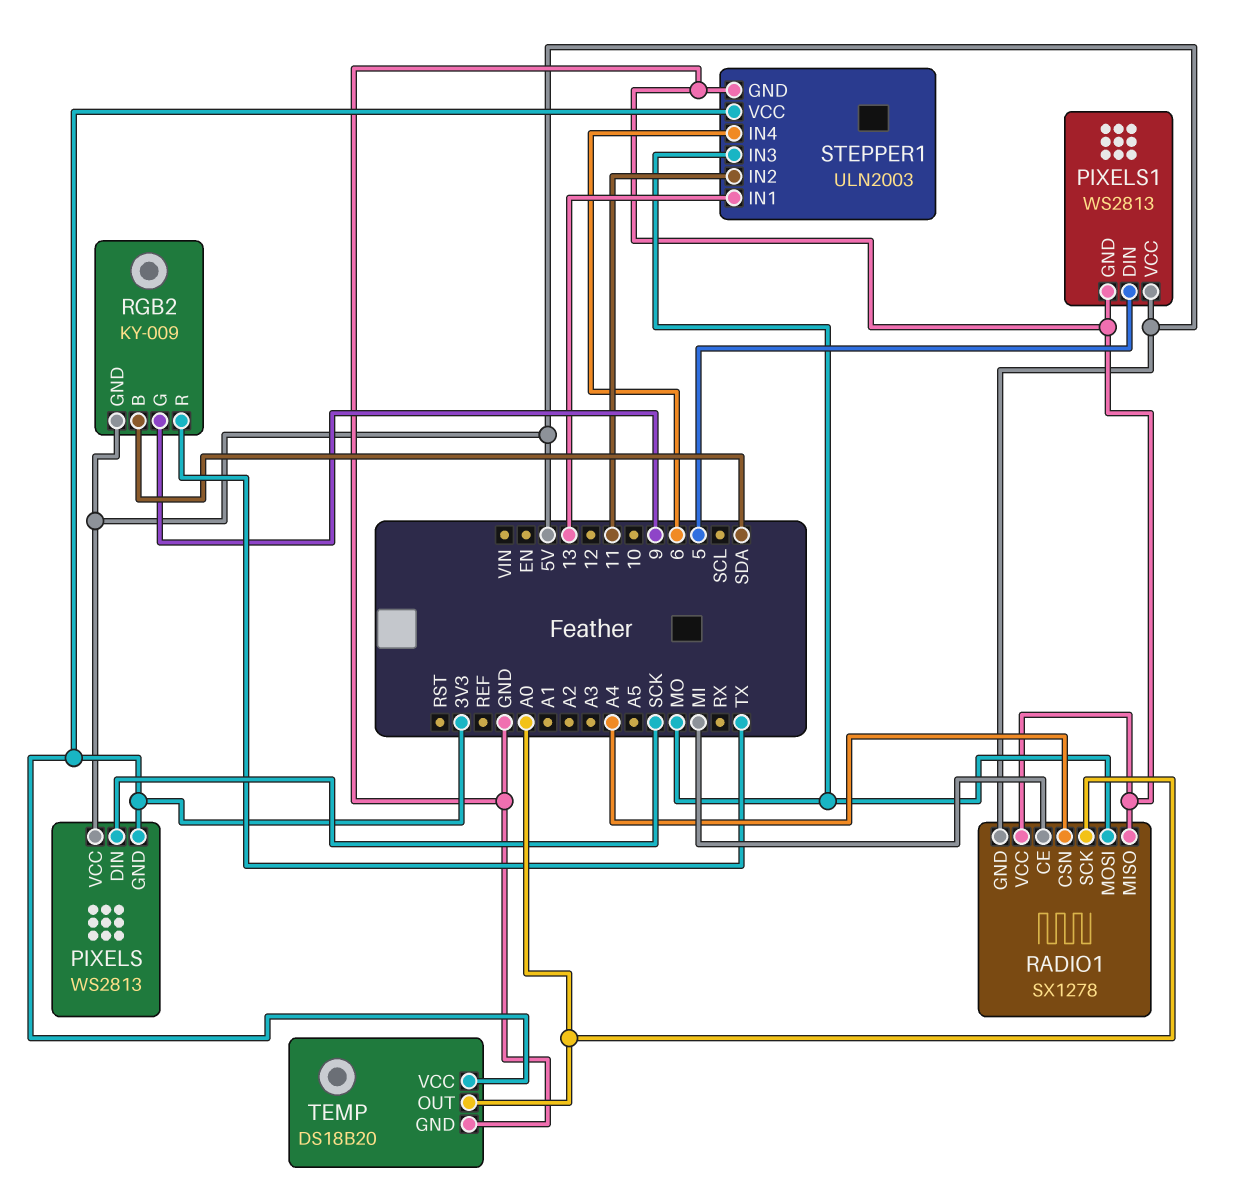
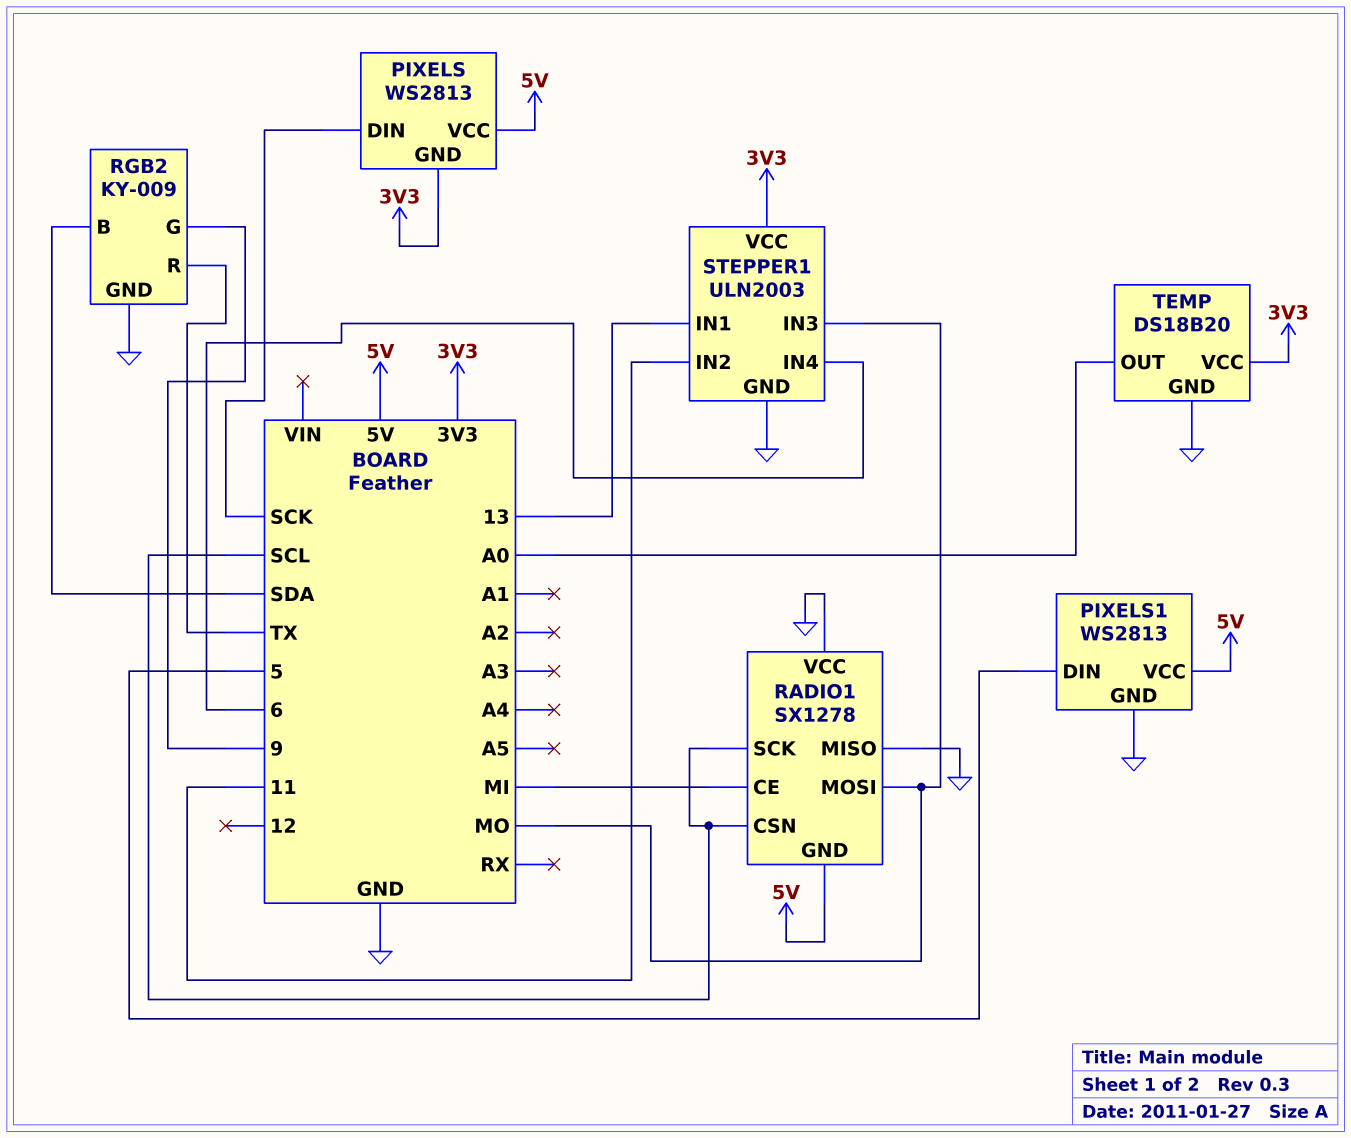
RADIO1 pin CSN: A4 -> SCL
RADIO1 pin SCK: A0 -> SCL
RGB2 pin GND: 5V -> GND

